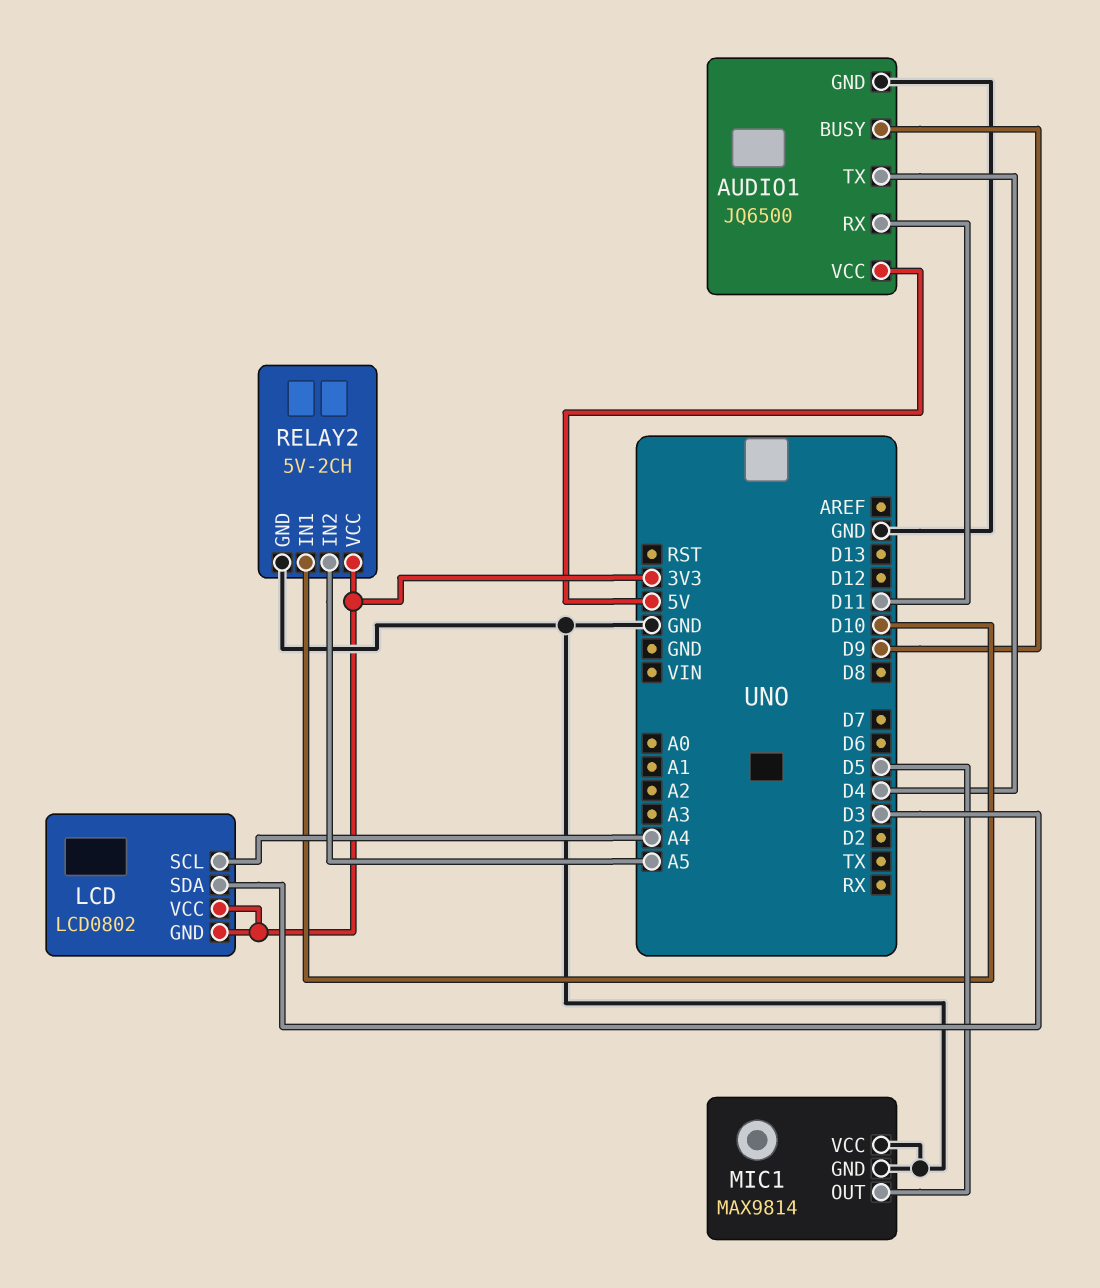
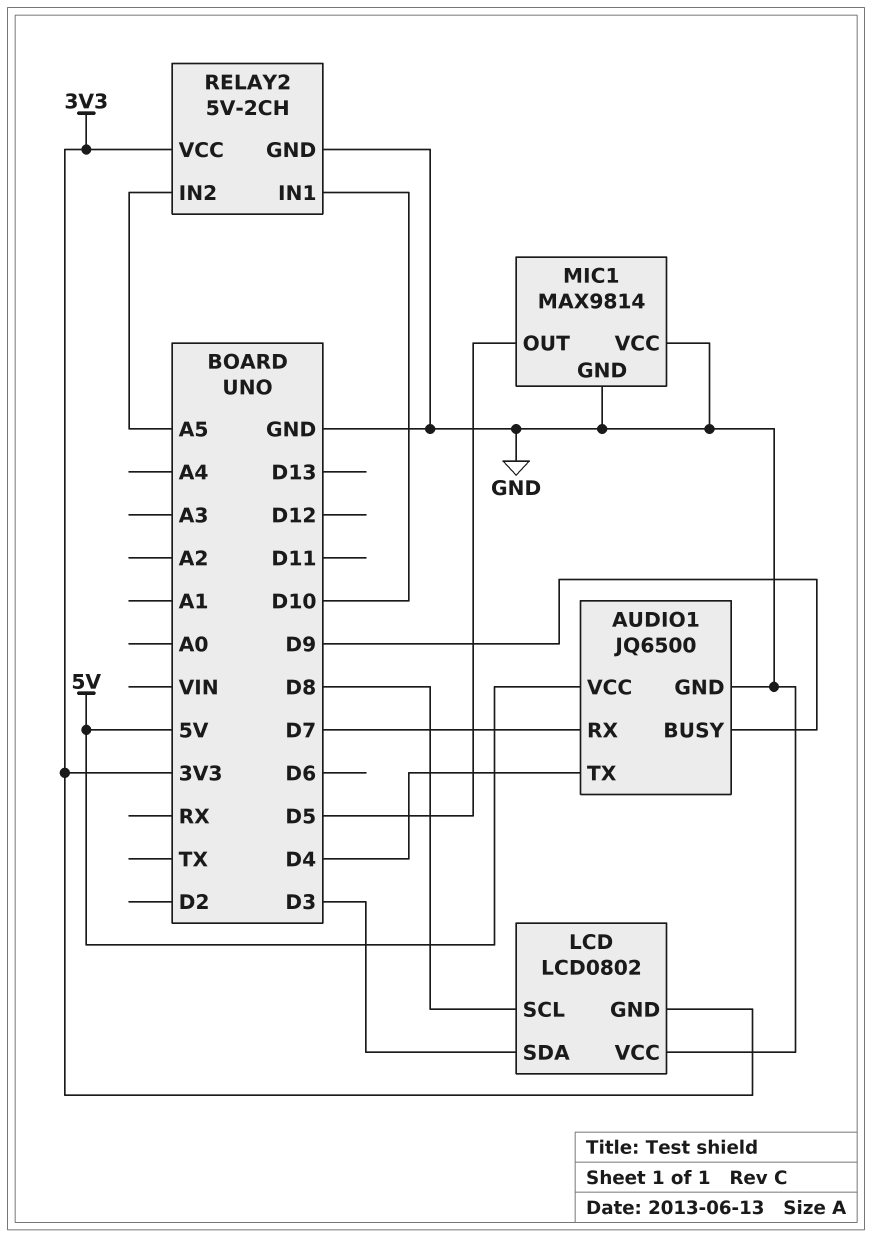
AUDIO1 pin RX: D11 -> D7
LCD pin SCL: A4 -> D8
LCD pin VCC: 3V3 -> GND

